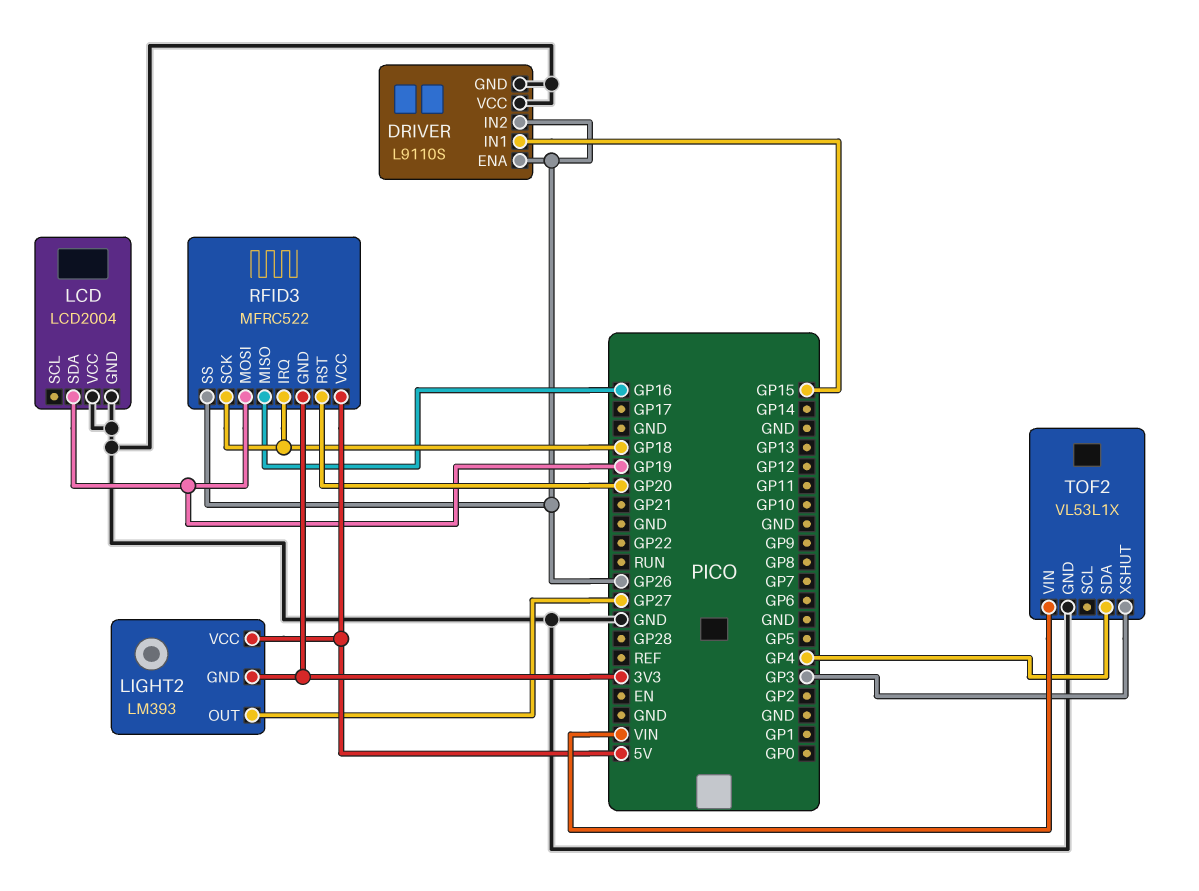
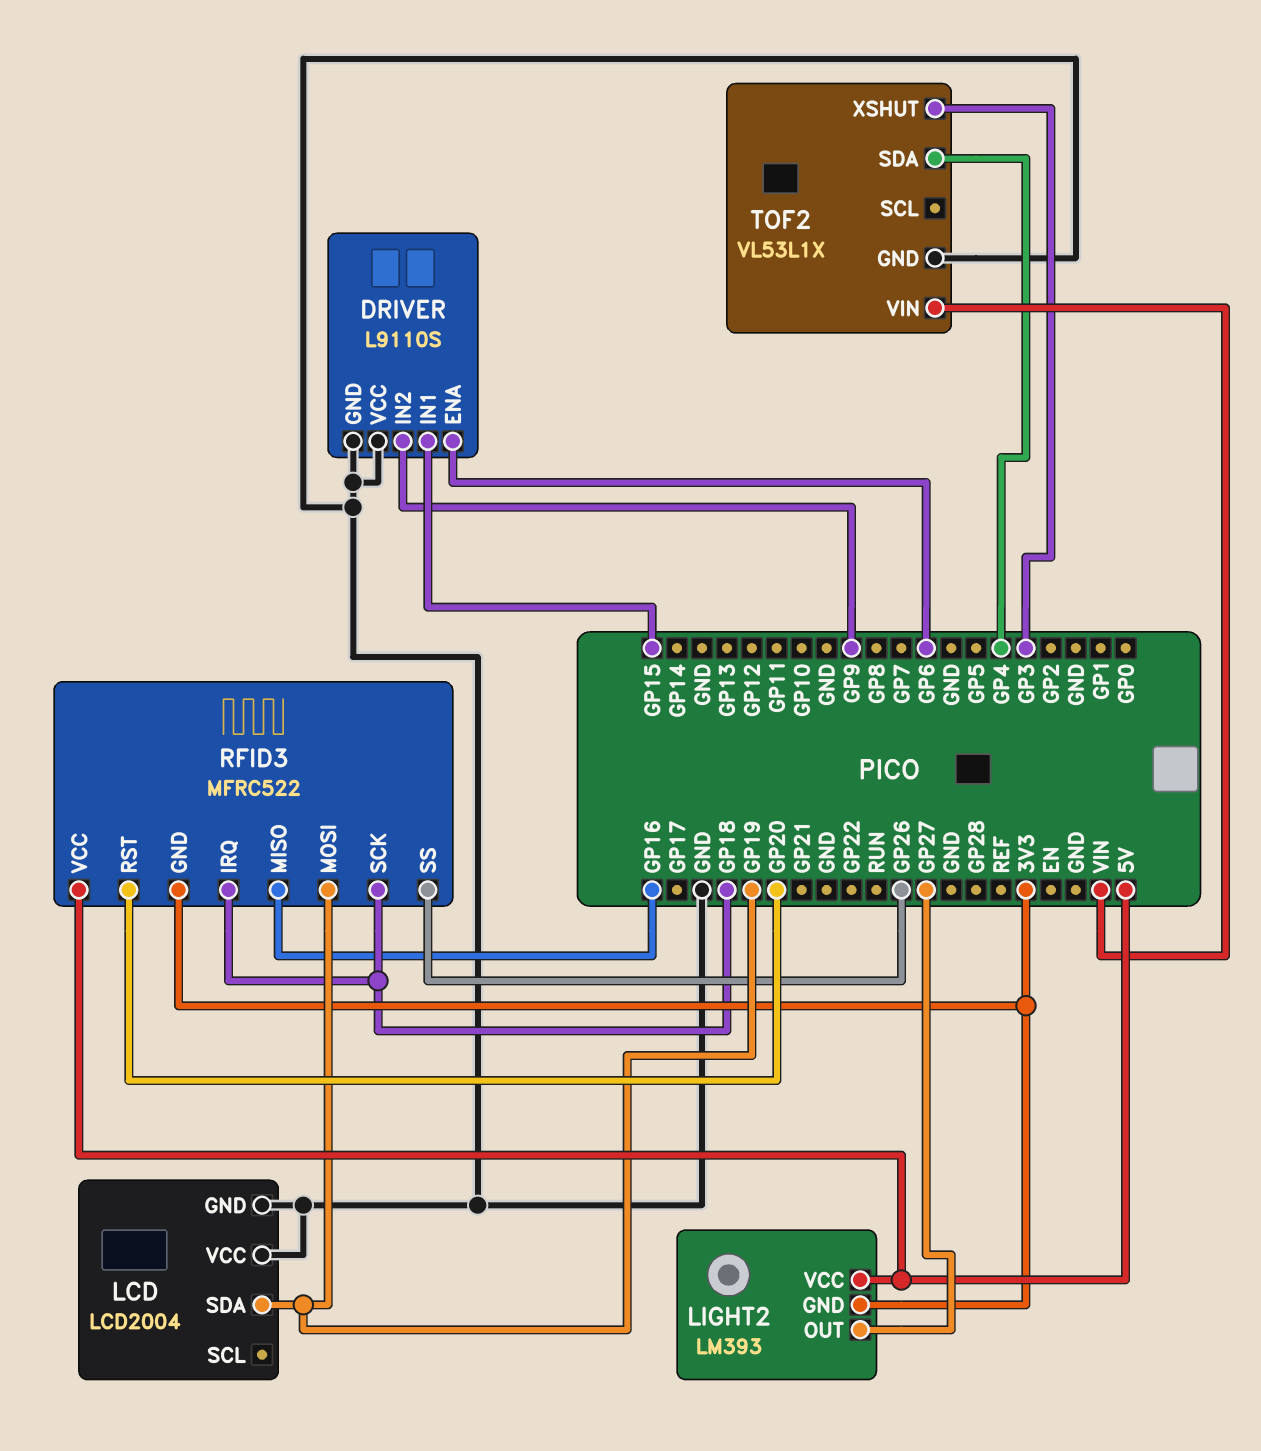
DRIVER pin ENA: GP26 -> GP6
DRIVER pin IN2: GP26 -> GP9

